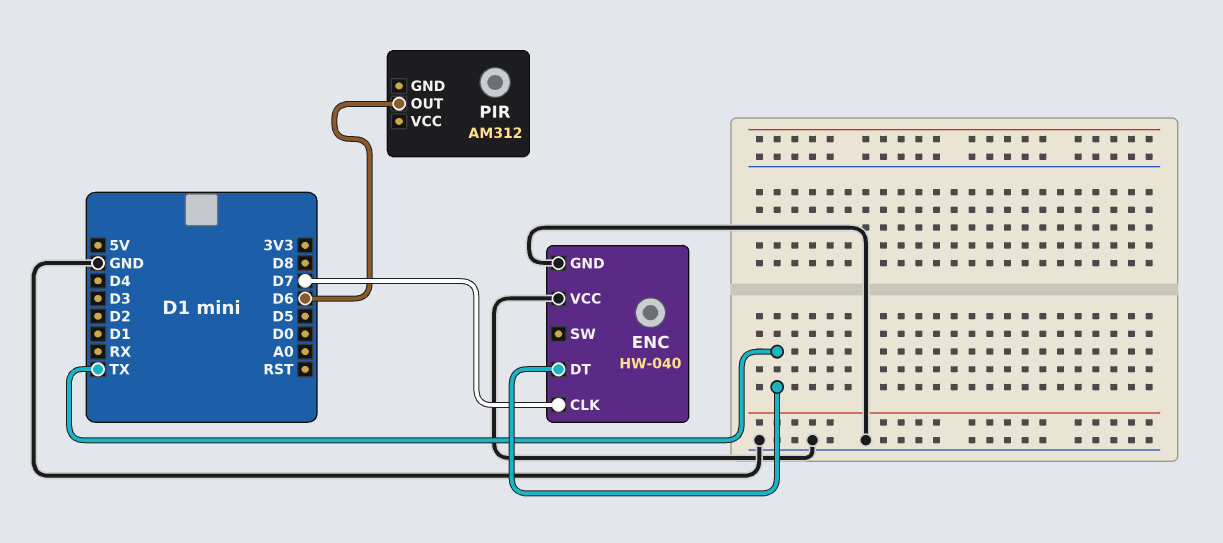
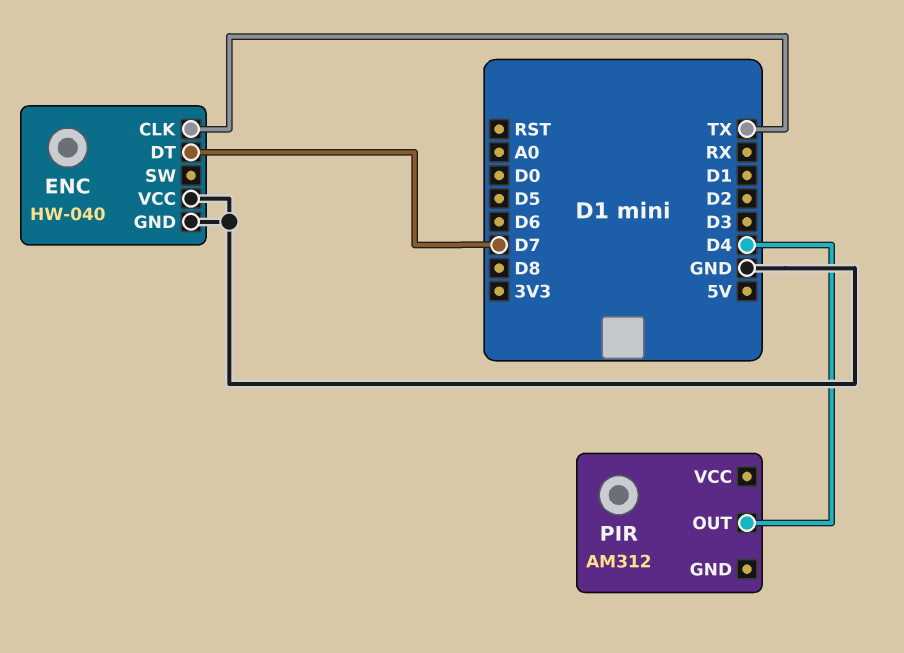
ENC pin CLK: D7 -> TX
ENC pin DT: TX -> D7
PIR pin OUT: D6 -> D4

